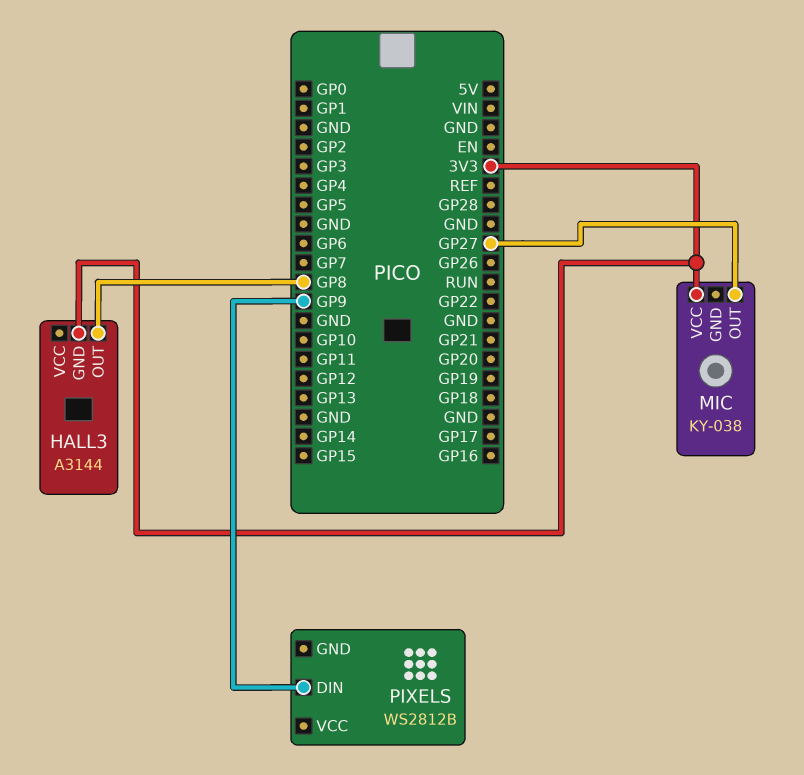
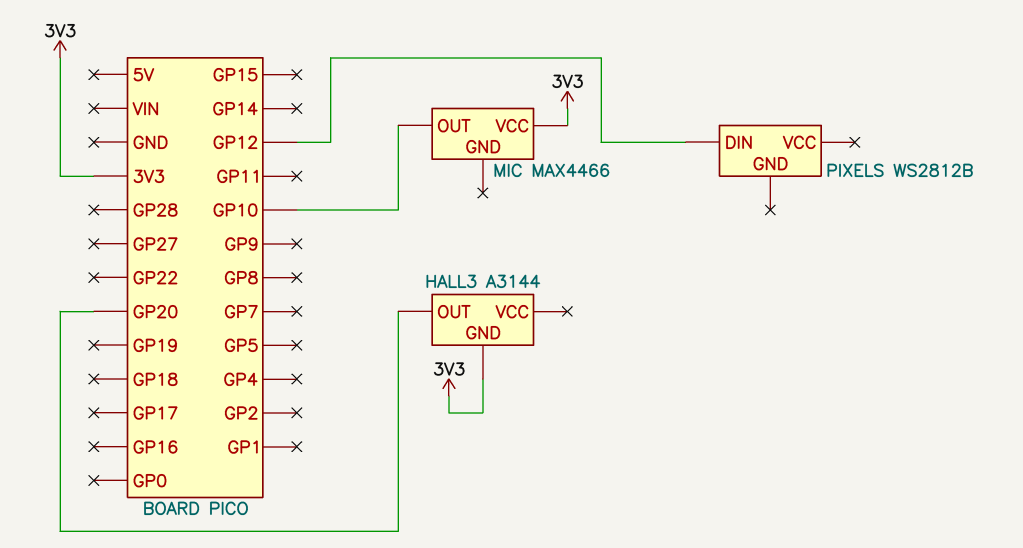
HALL3 pin OUT: GP8 -> GP20
MIC: KY-038 -> MAX4466
MIC pin OUT: GP27 -> GP10
PIXELS pin DIN: GP9 -> GP12

